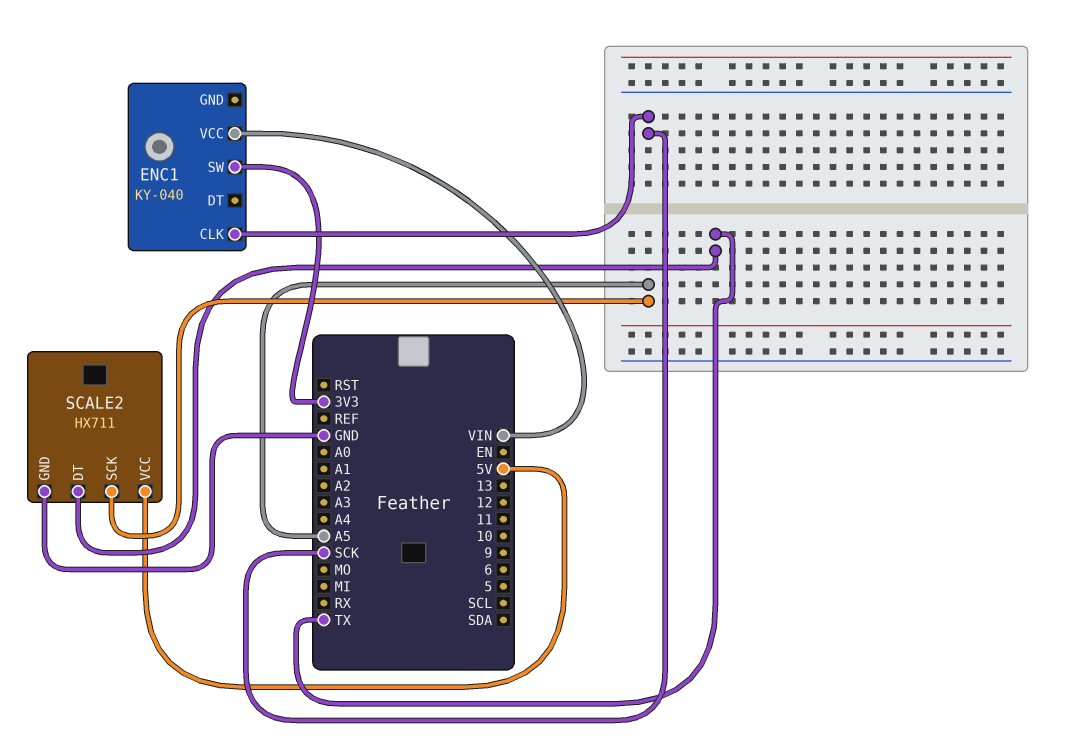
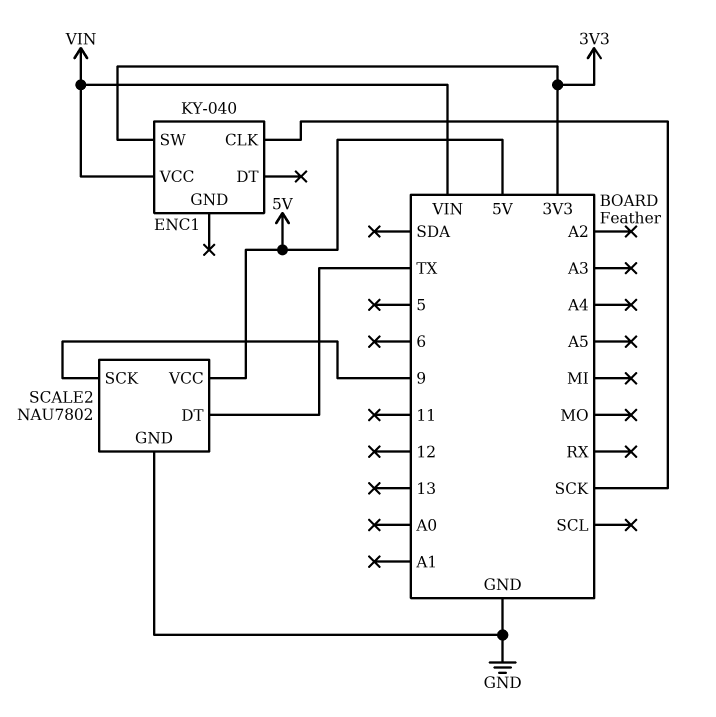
SCALE2: HX711 -> NAU7802
SCALE2 pin SCK: A5 -> 9

